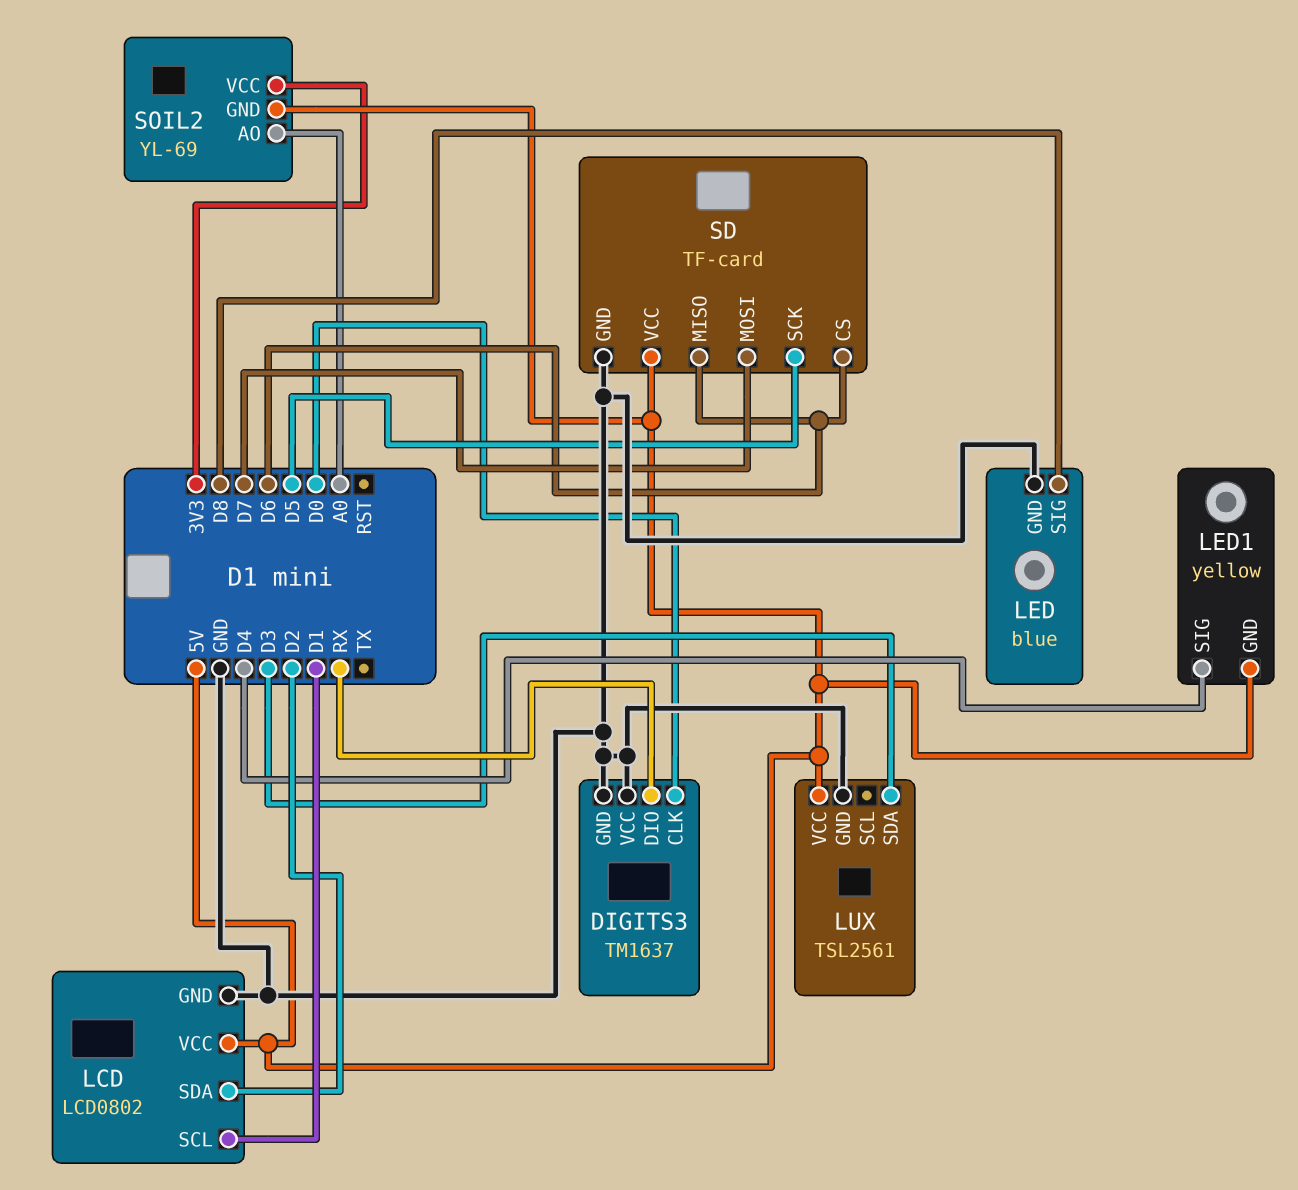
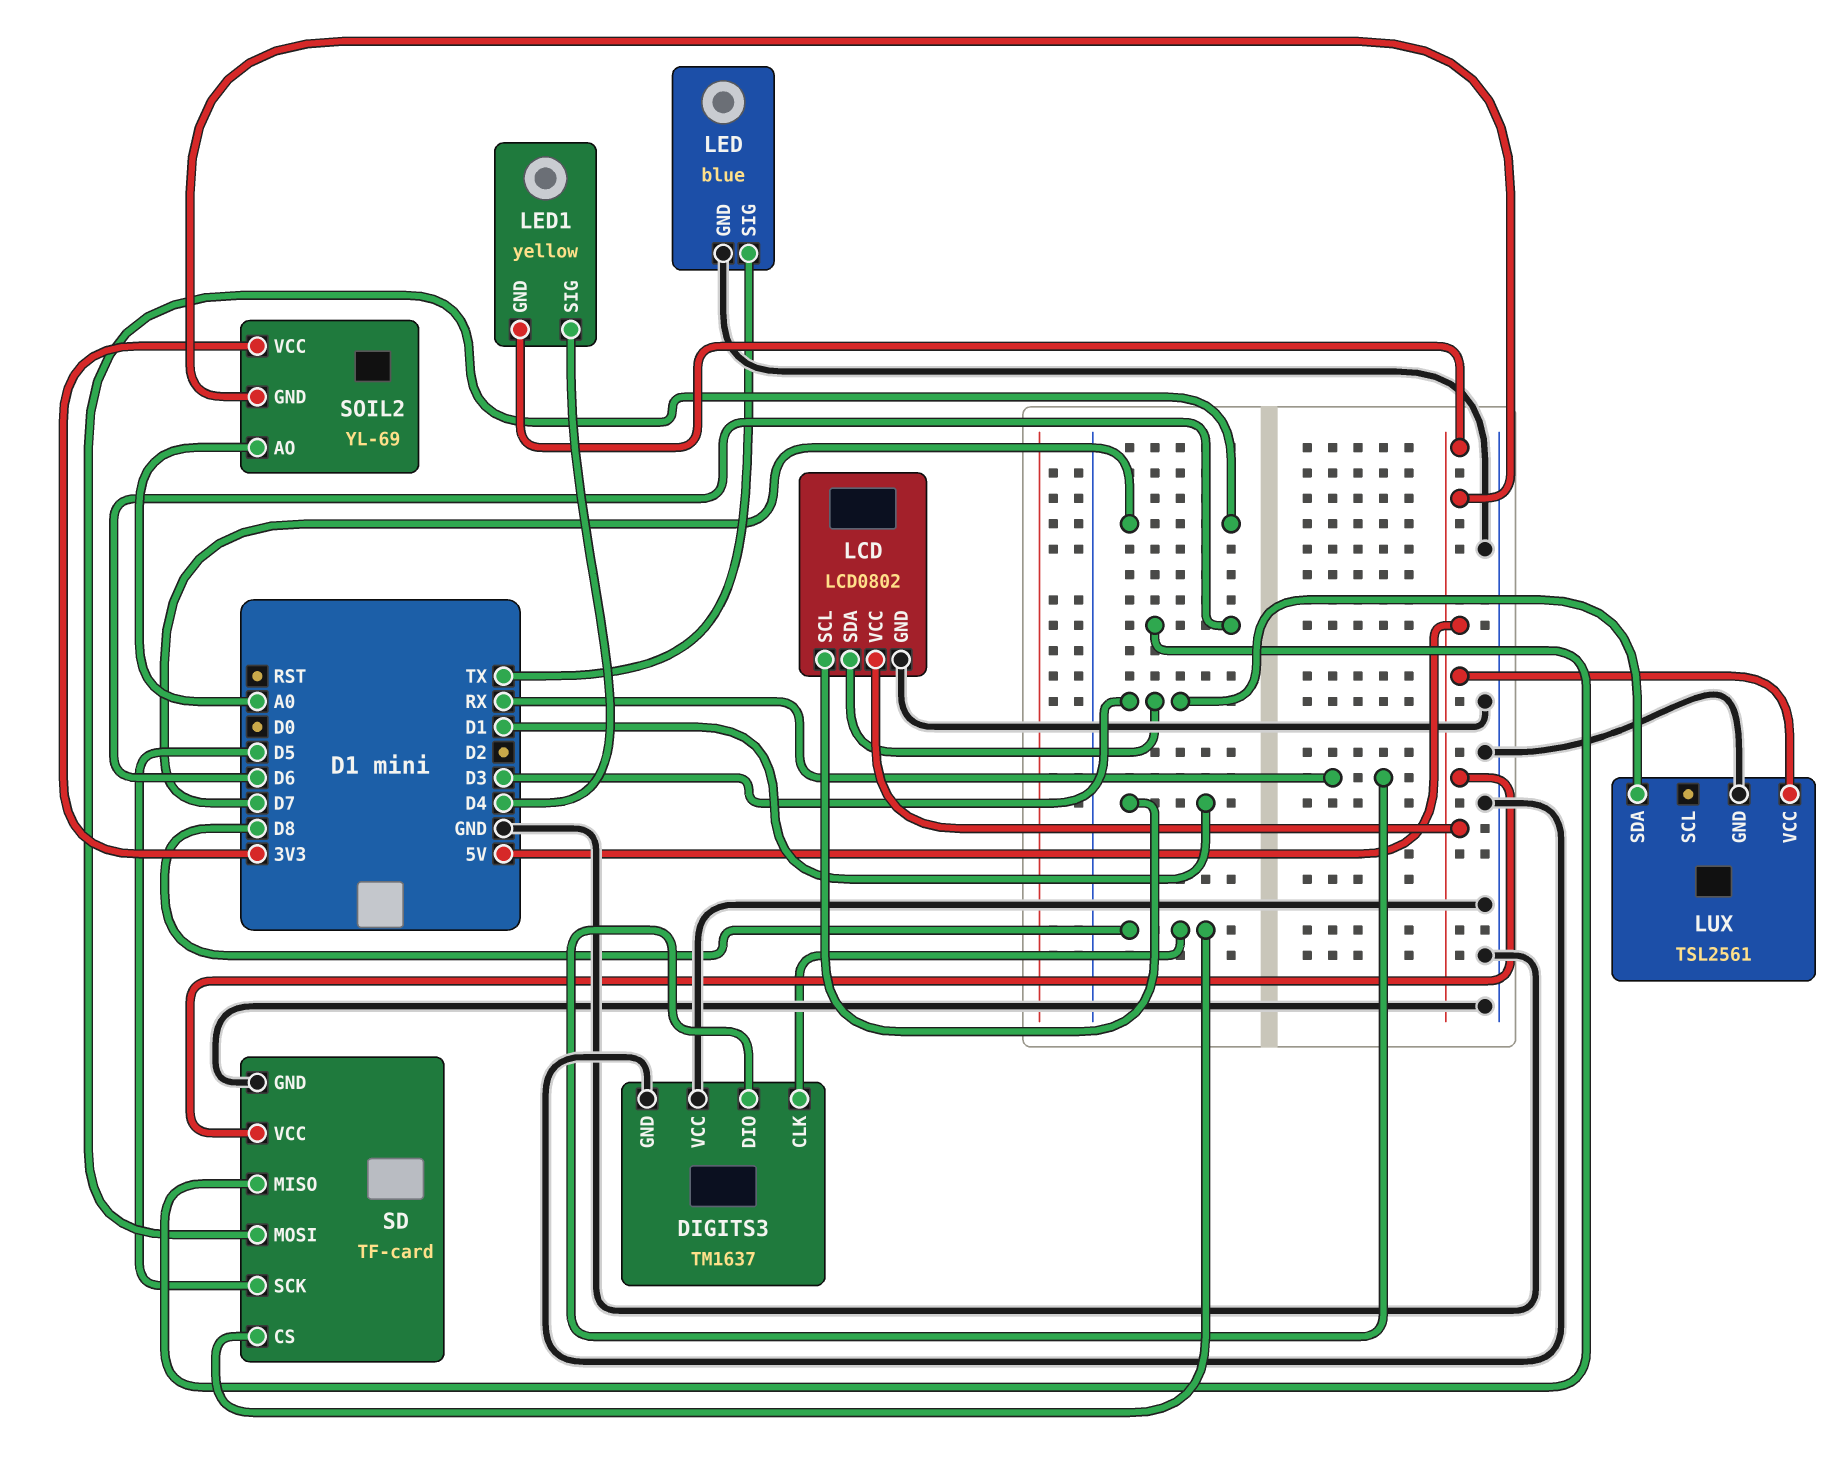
DIGITS3 pin CLK: D0 -> D8
LCD pin SDA: D2 -> D3
LED pin SIG: D8 -> TX
SD pin CS: D6 -> D8

